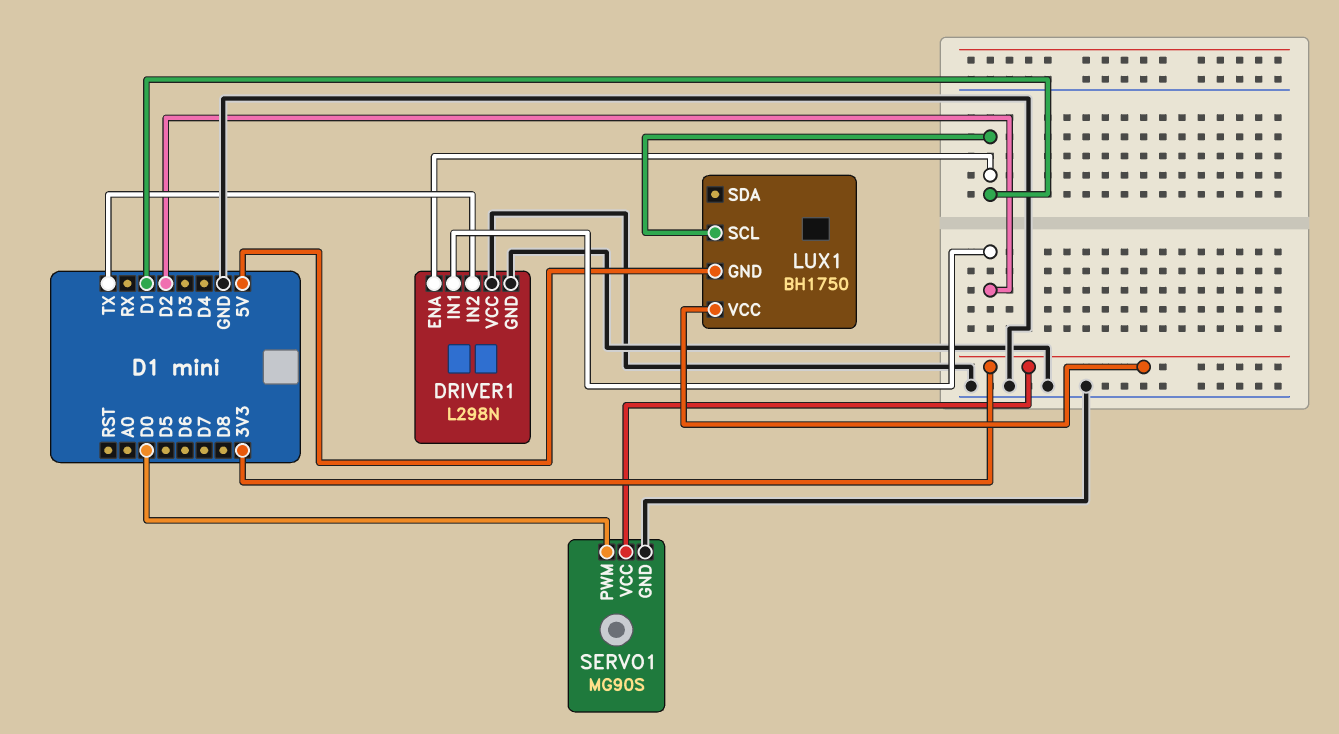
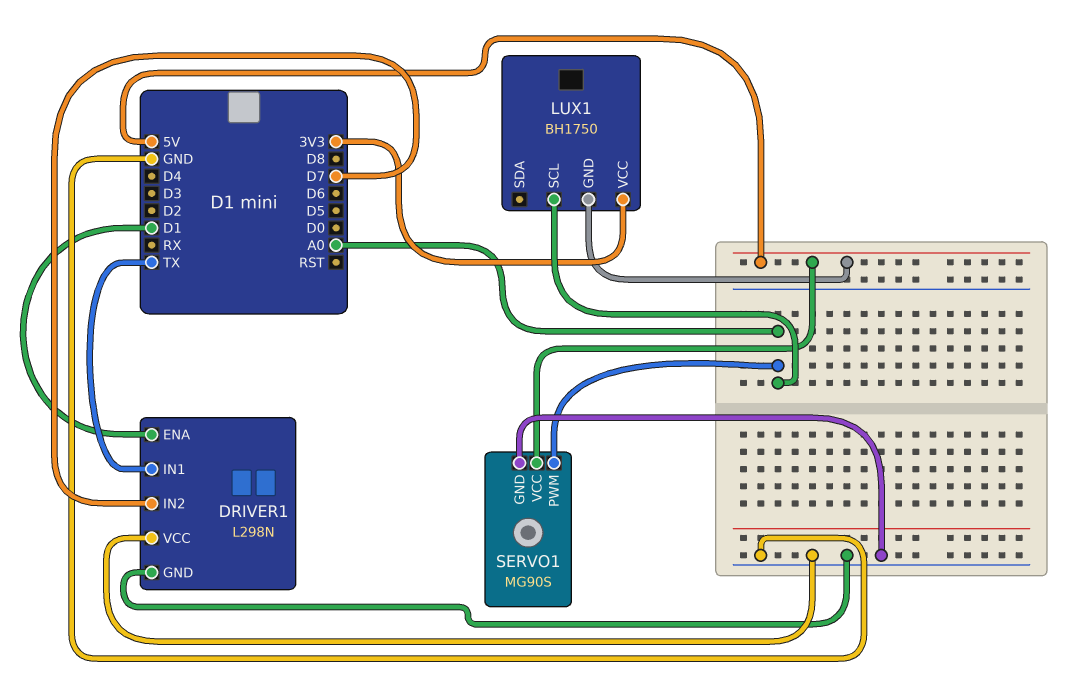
DRIVER1 pin IN1: D2 -> TX
DRIVER1 pin IN2: TX -> D7
LUX1 pin SCL: D1 -> A0
SERVO1 pin PWM: D0 -> A0
SERVO1 pin VCC: 3V3 -> 5V

